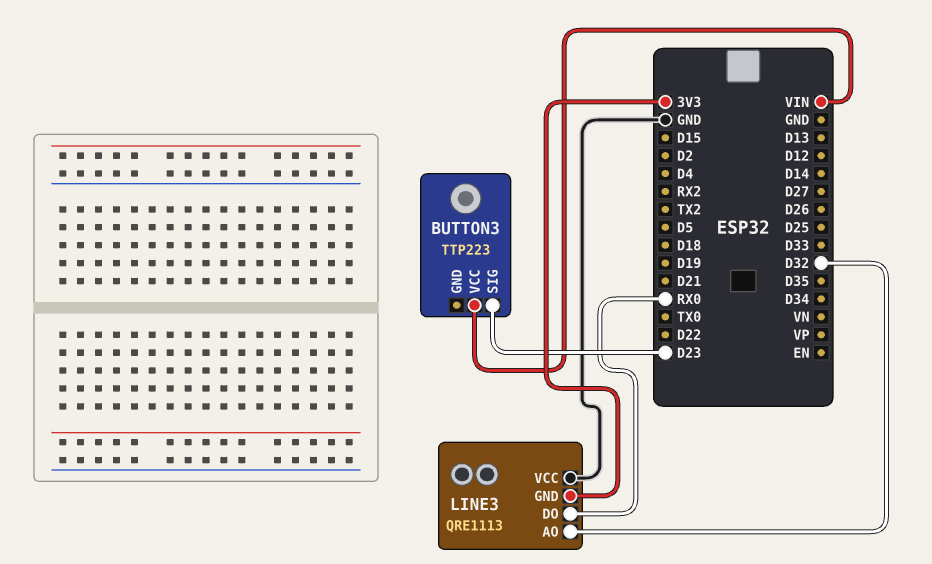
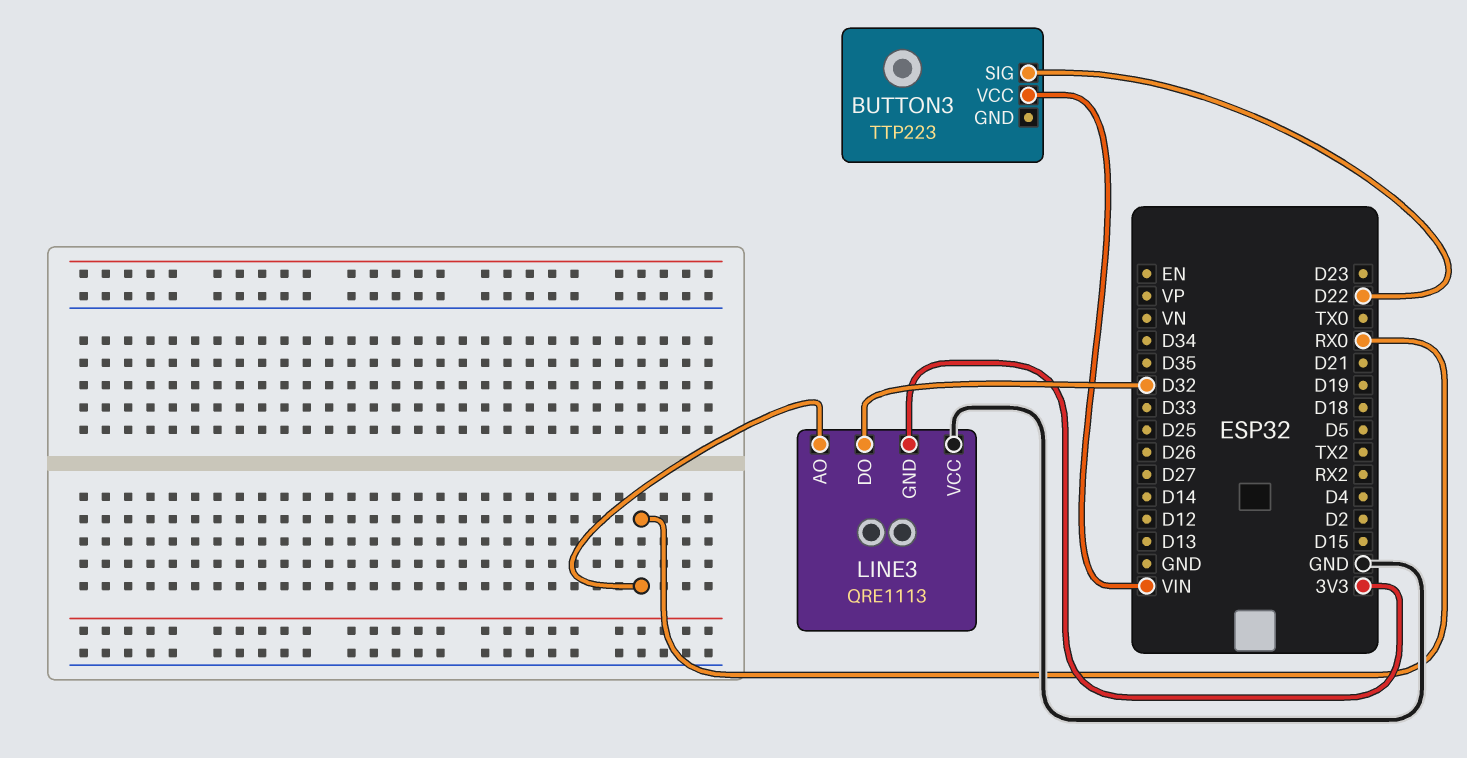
BUTTON3 pin SIG: D23 -> D22
LINE3 pin AO: D32 -> RX0
LINE3 pin DO: RX0 -> D32

